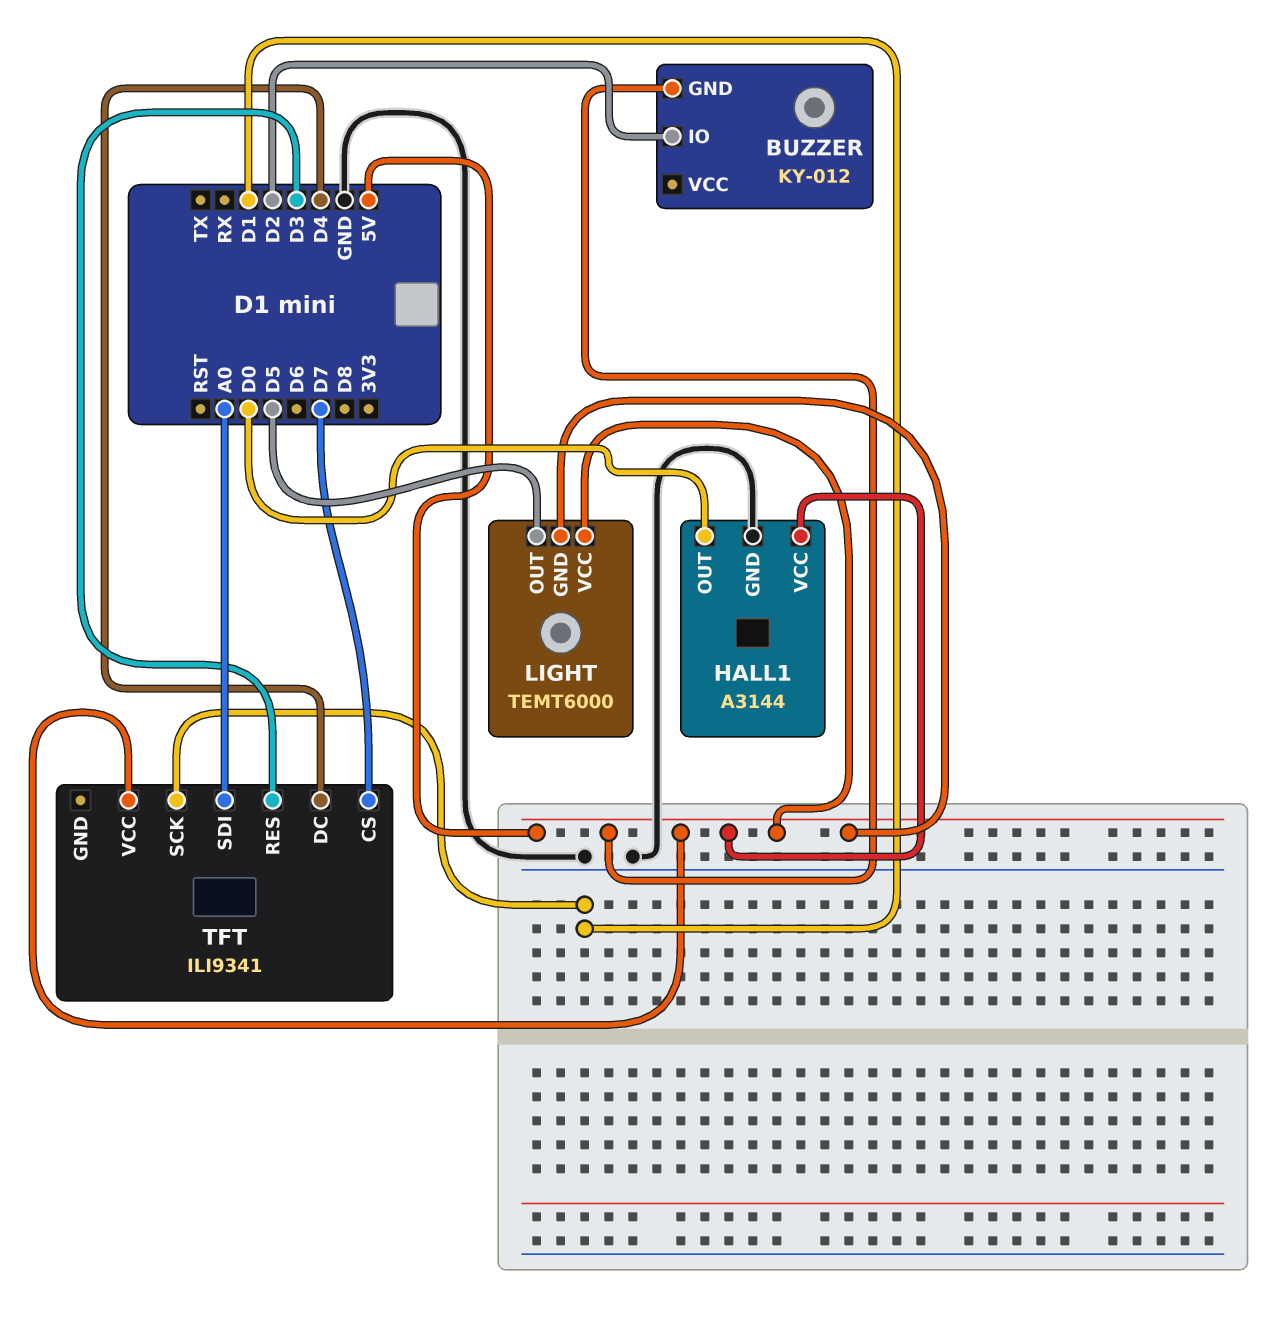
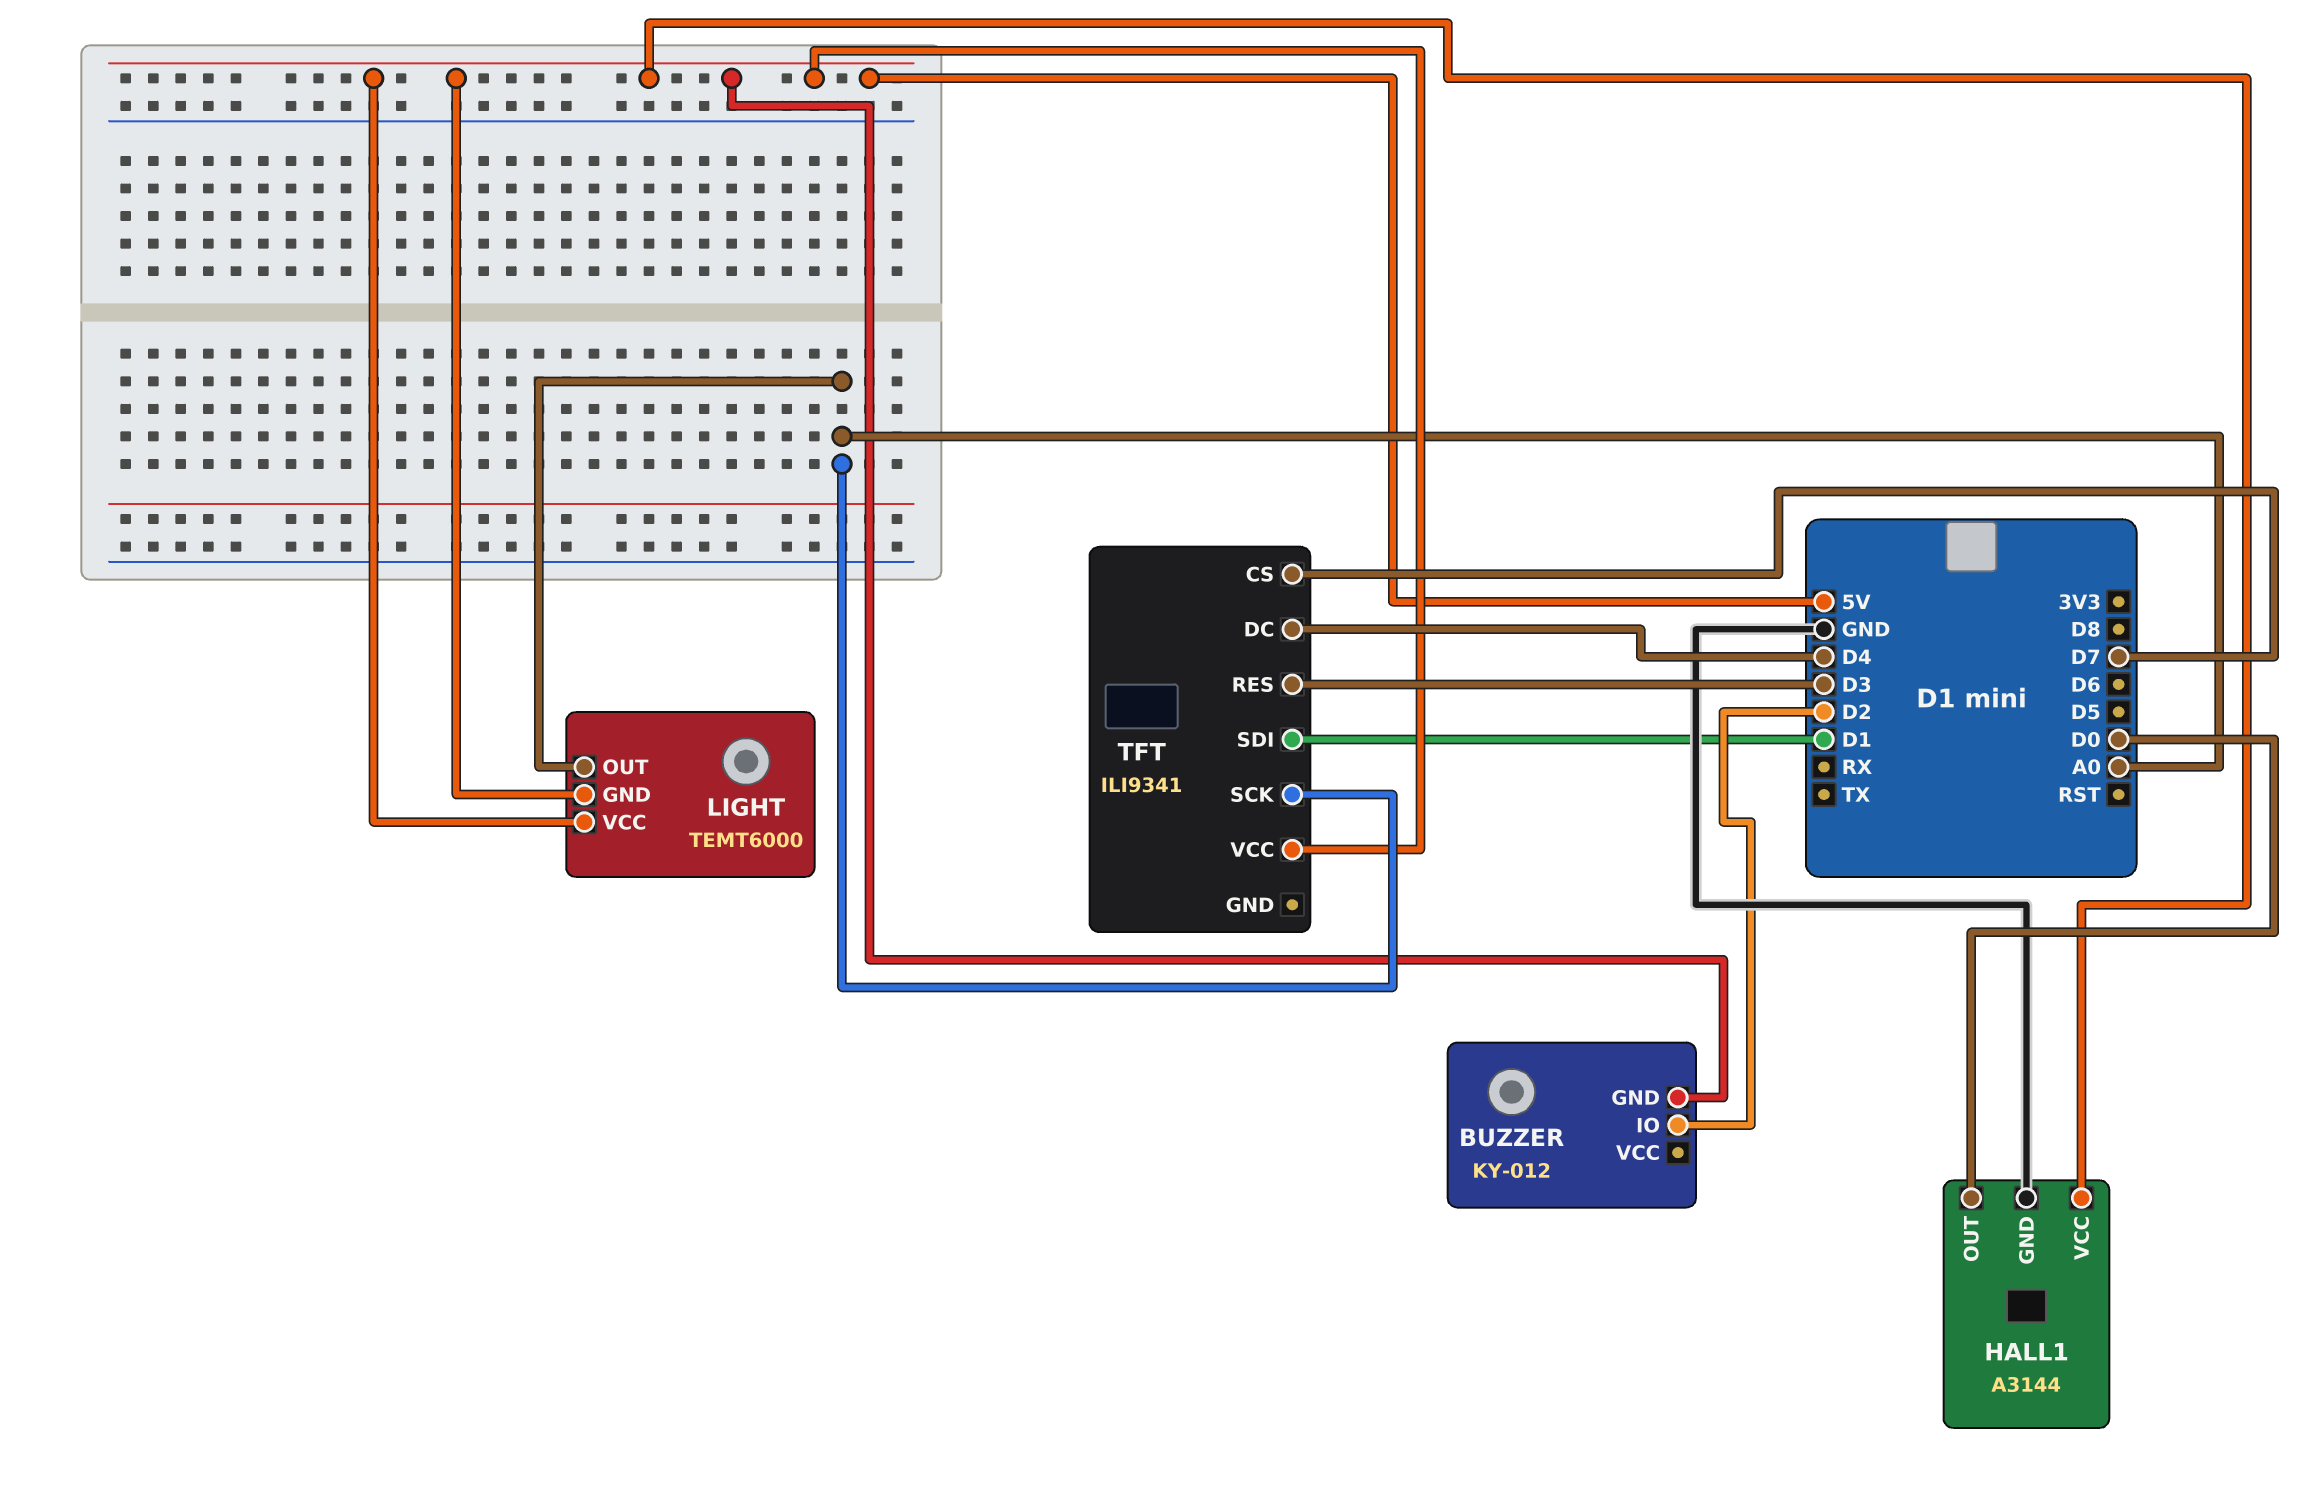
LIGHT pin OUT: D5 -> A0
TFT pin SCK: D1 -> A0
TFT pin SDI: A0 -> D1

